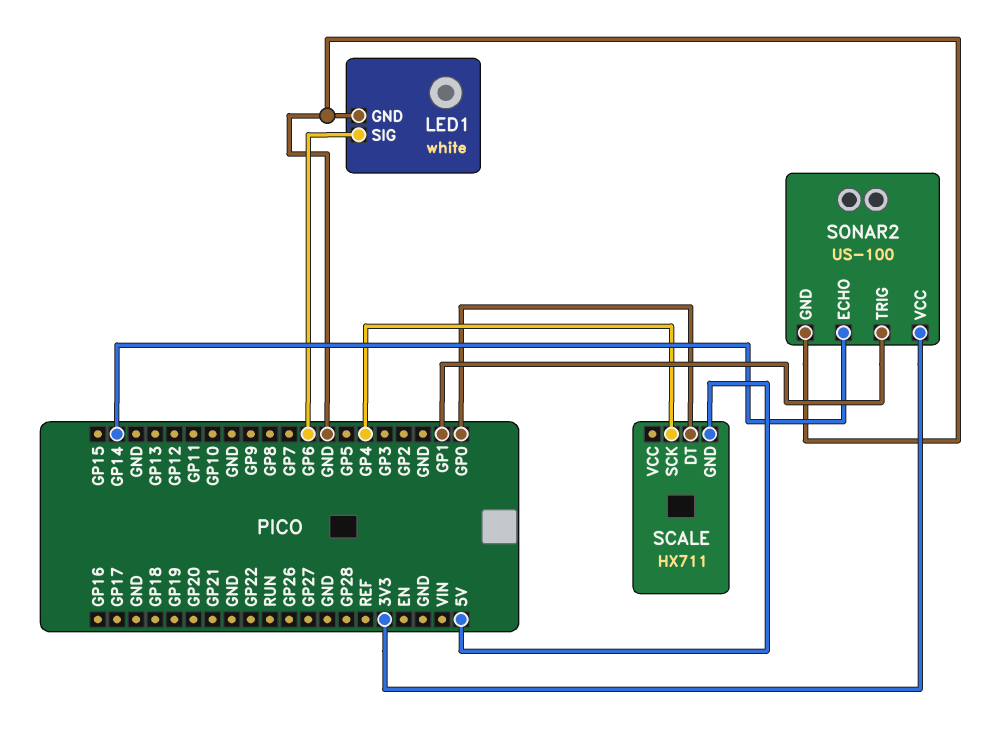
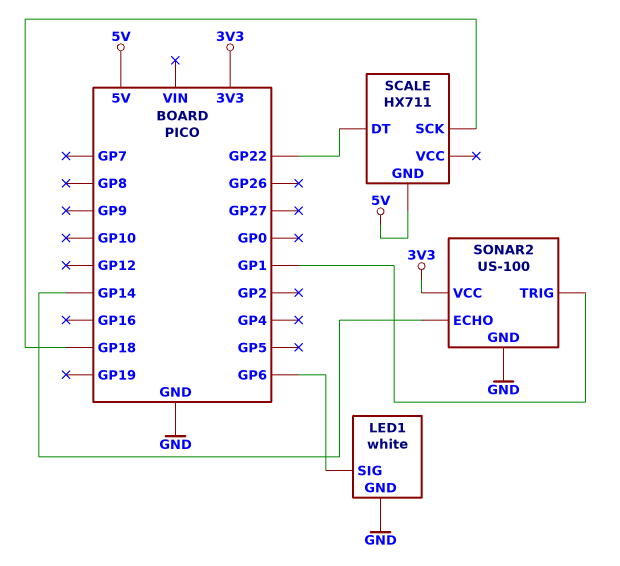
SCALE pin DT: GP0 -> GP22
SCALE pin SCK: GP4 -> GP18

